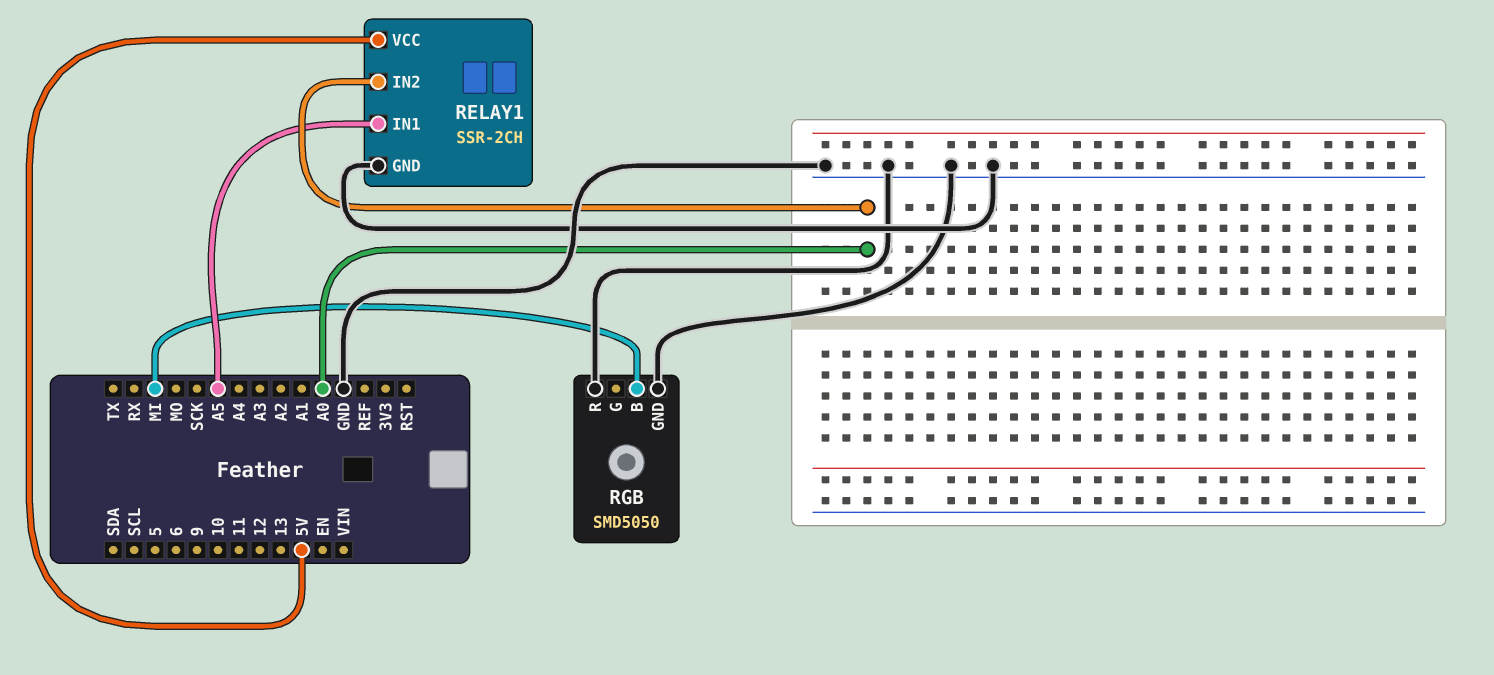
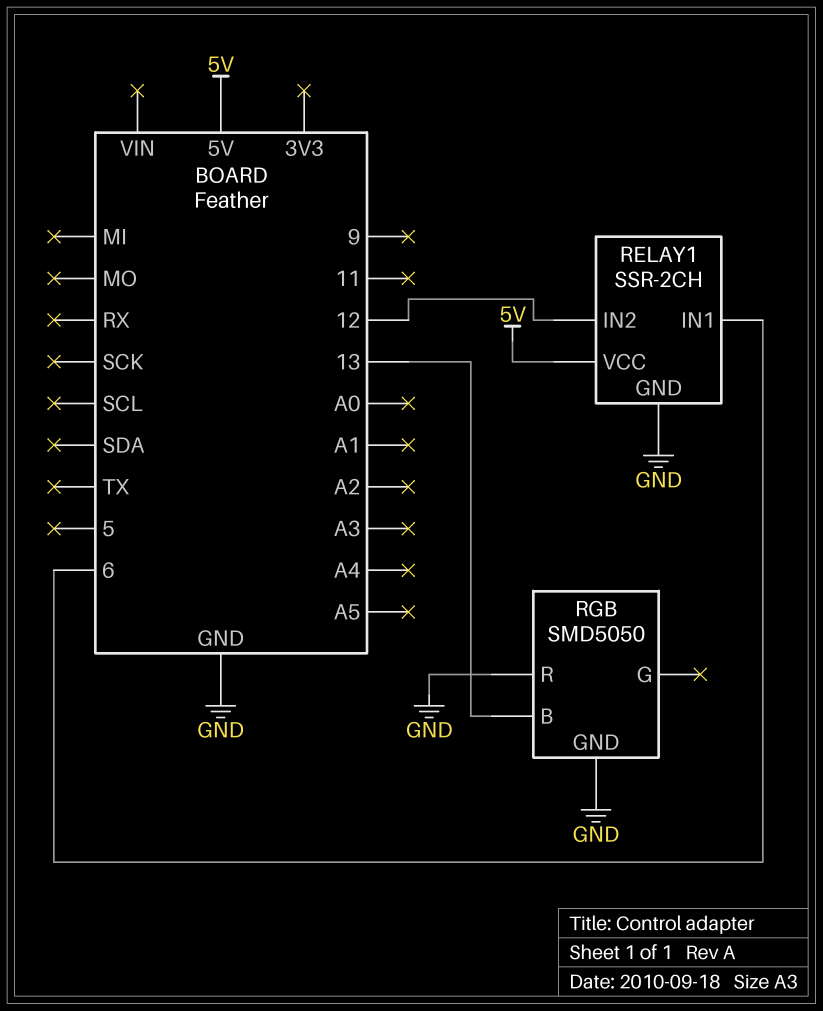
RELAY1 pin IN1: A5 -> 6
RELAY1 pin IN2: A0 -> 12
RGB pin B: MI -> 13

